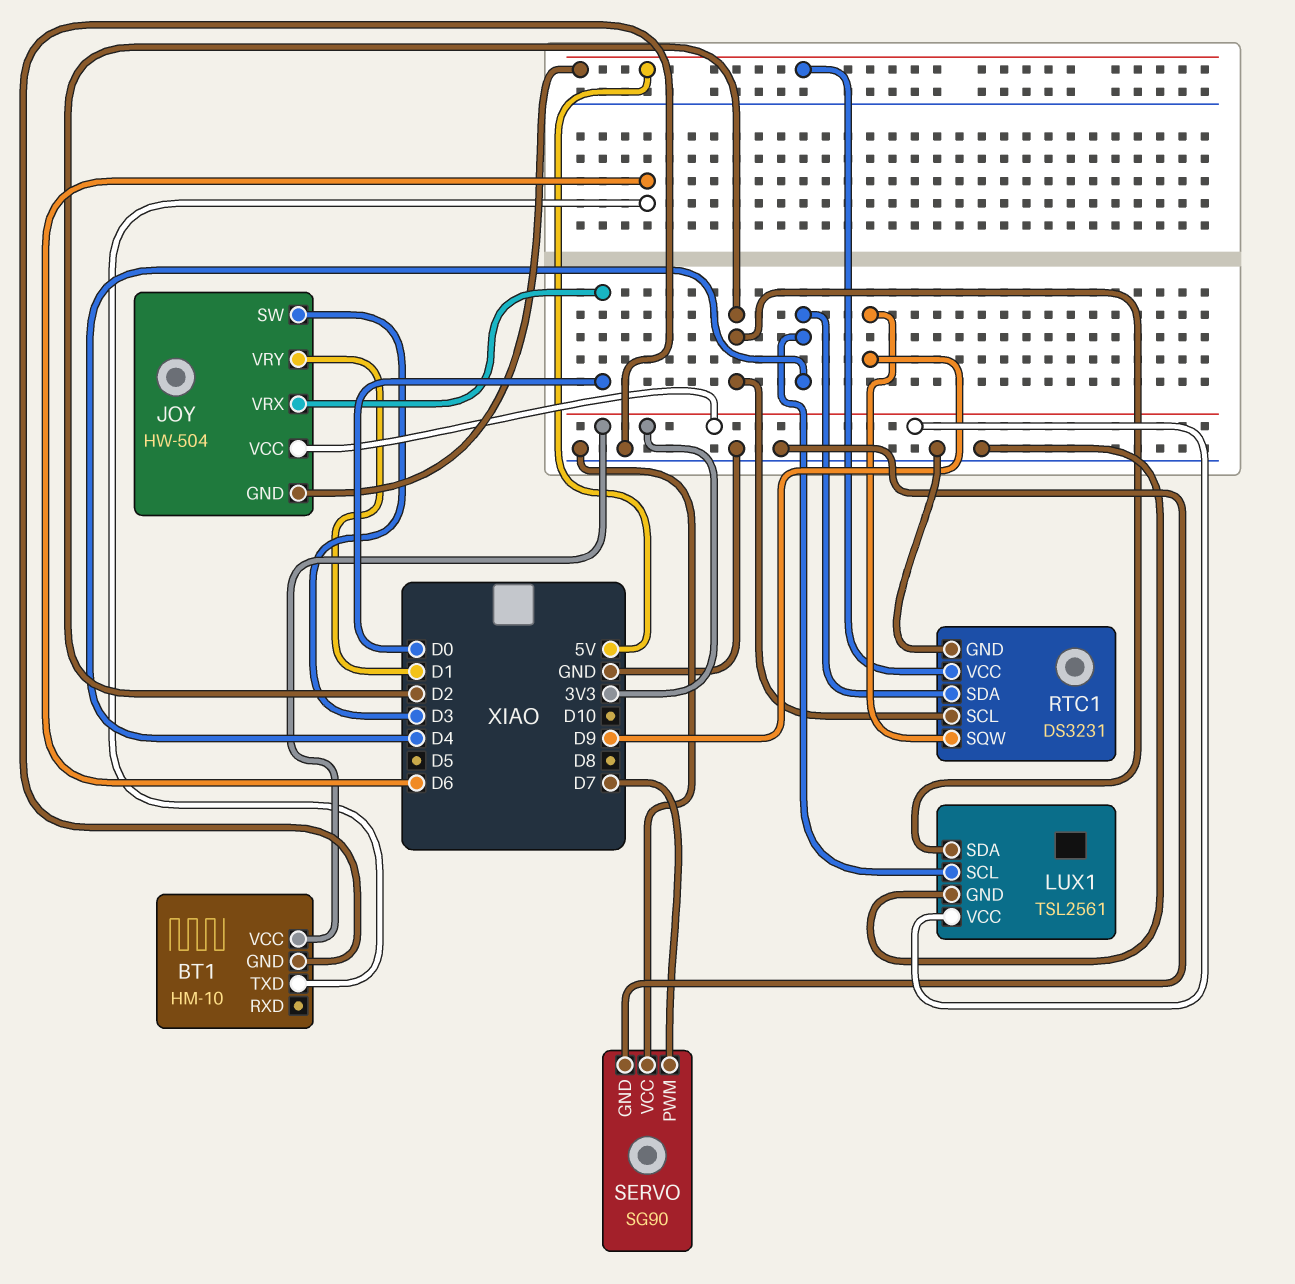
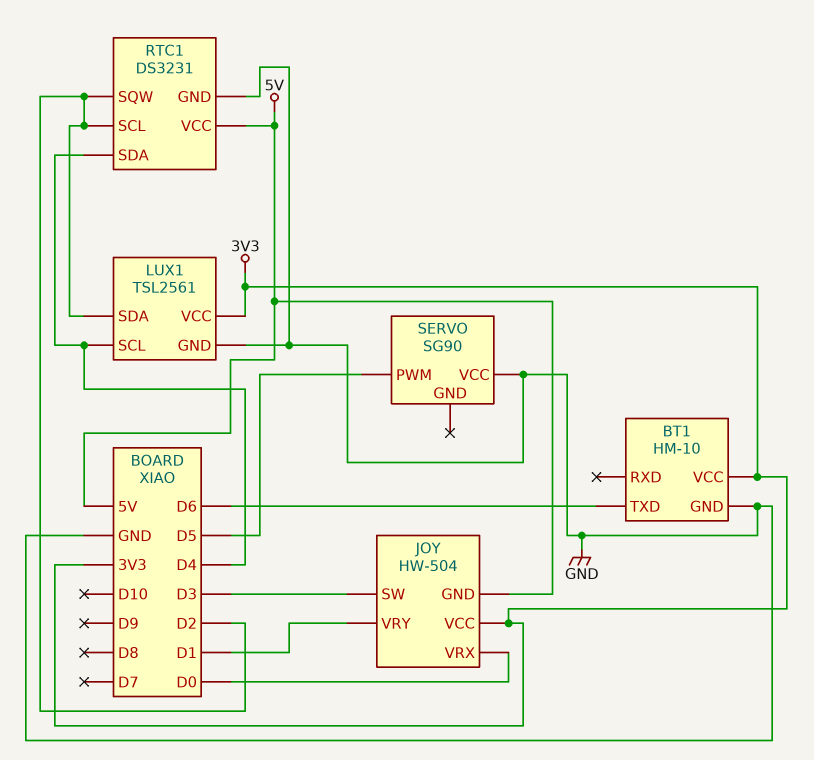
RTC1 pin SQW: D9 -> D2
SERVO pin GND: GND -> none
SERVO pin PWM: D7 -> D5

